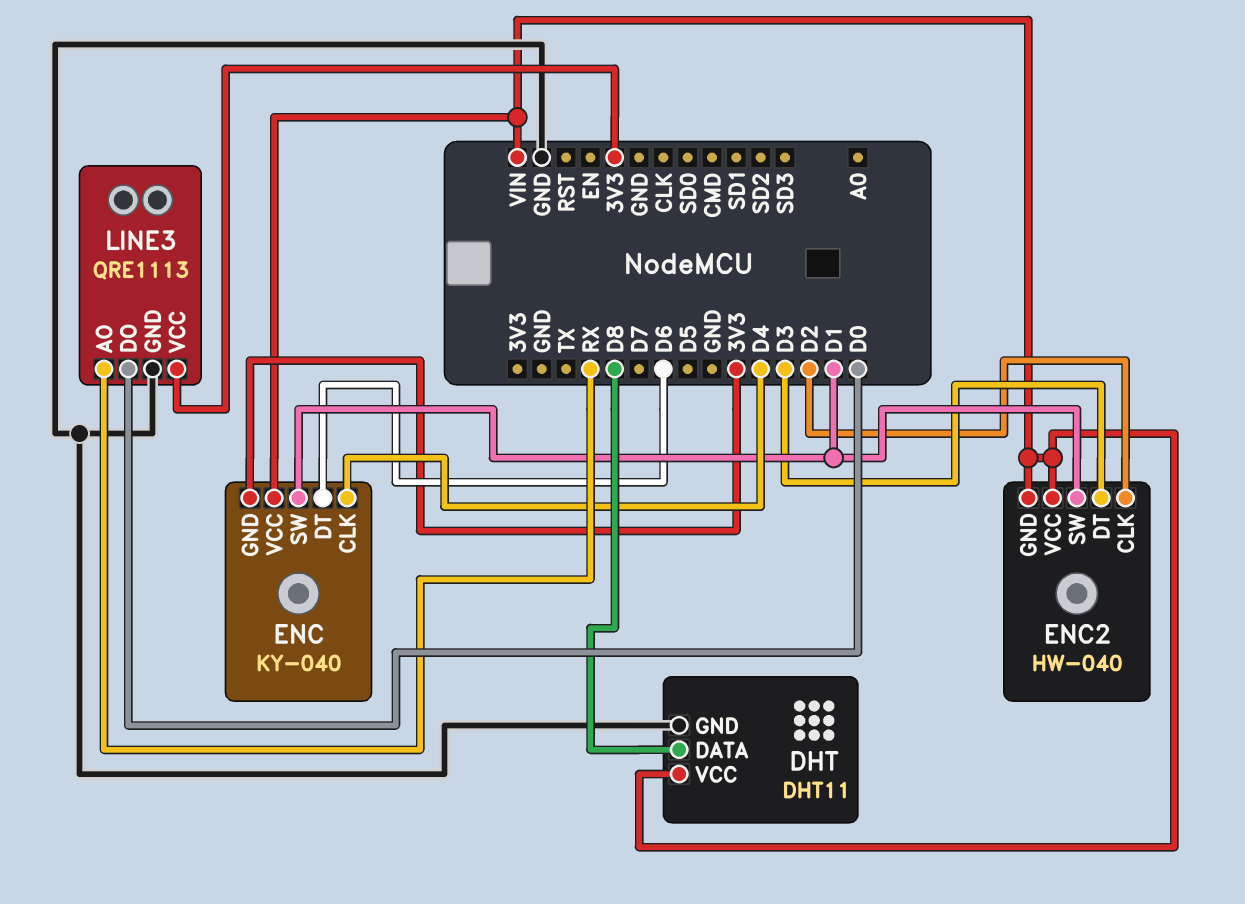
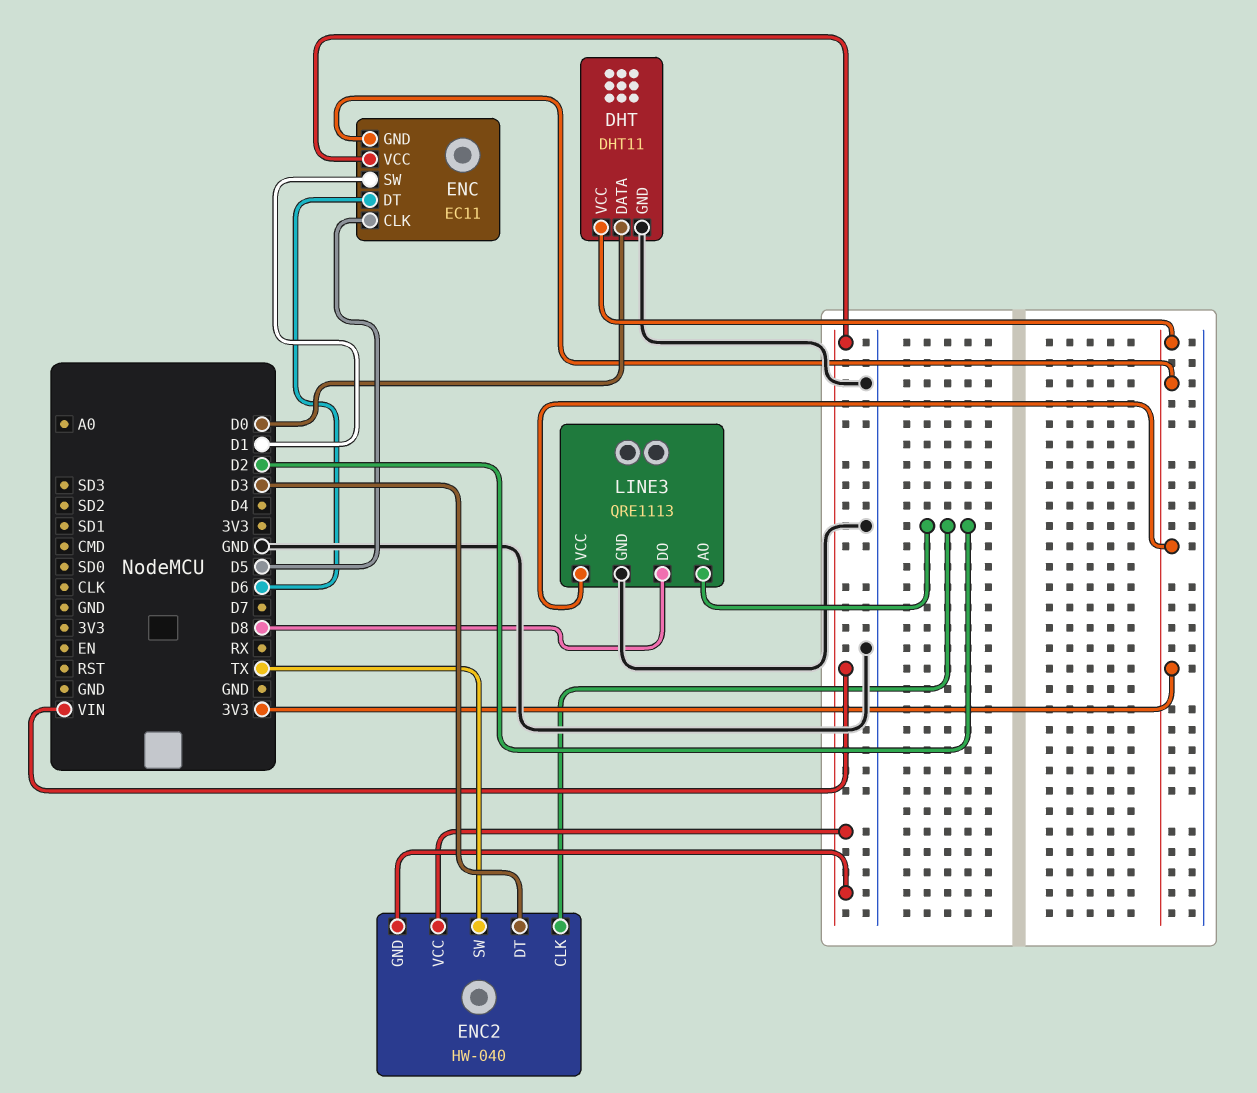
DHT pin DATA: D8 -> D0
DHT pin VCC: VIN -> 3V3
ENC: KY-040 -> EC11
ENC pin CLK: D4 -> D5
ENC2 pin SW: D1 -> TX
LINE3 pin AO: RX -> D2
LINE3 pin DO: D0 -> D8

